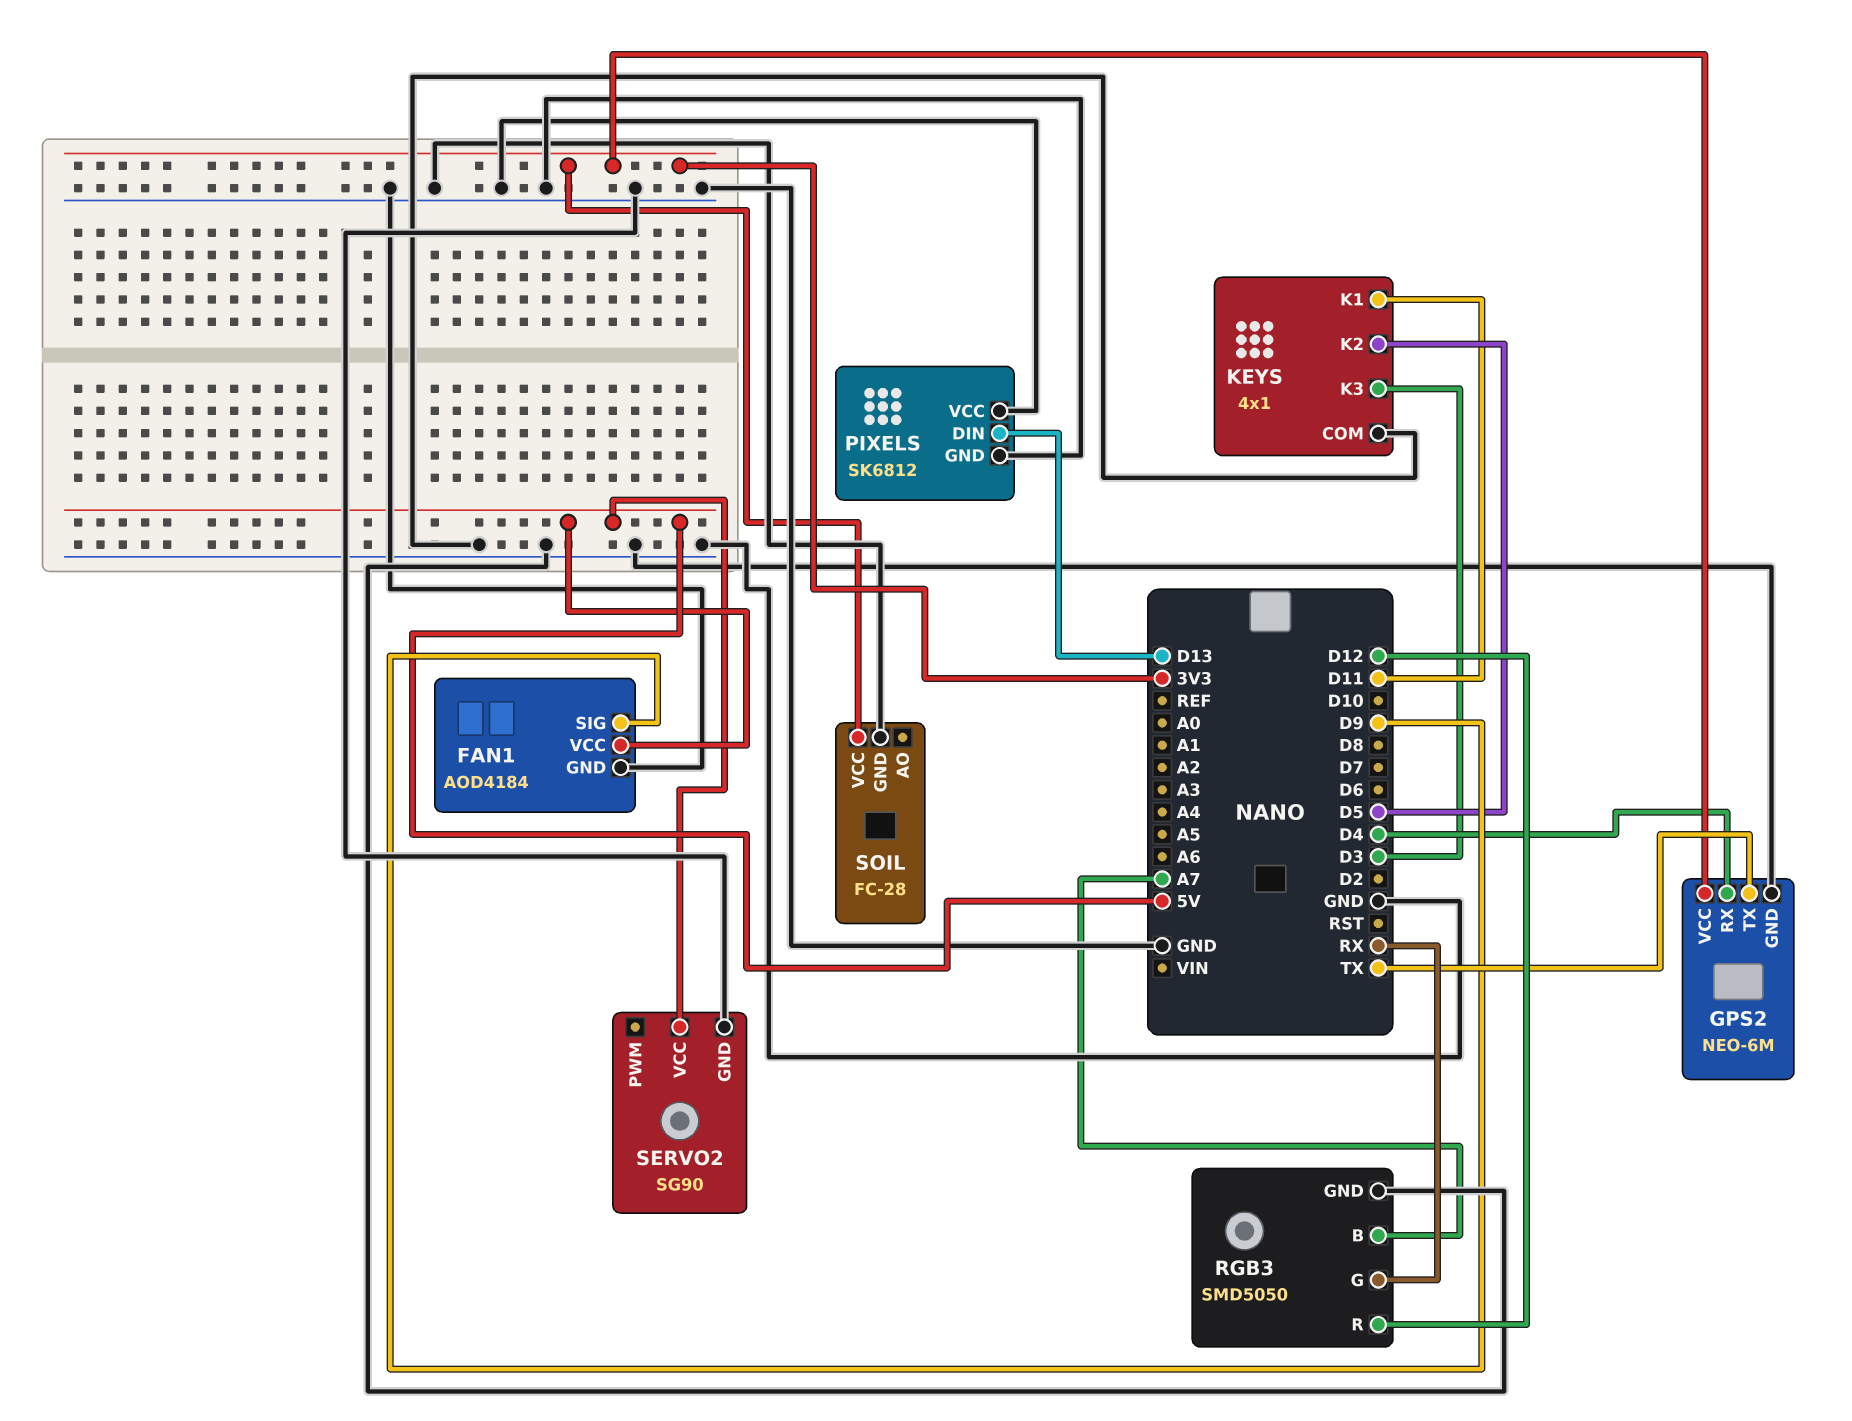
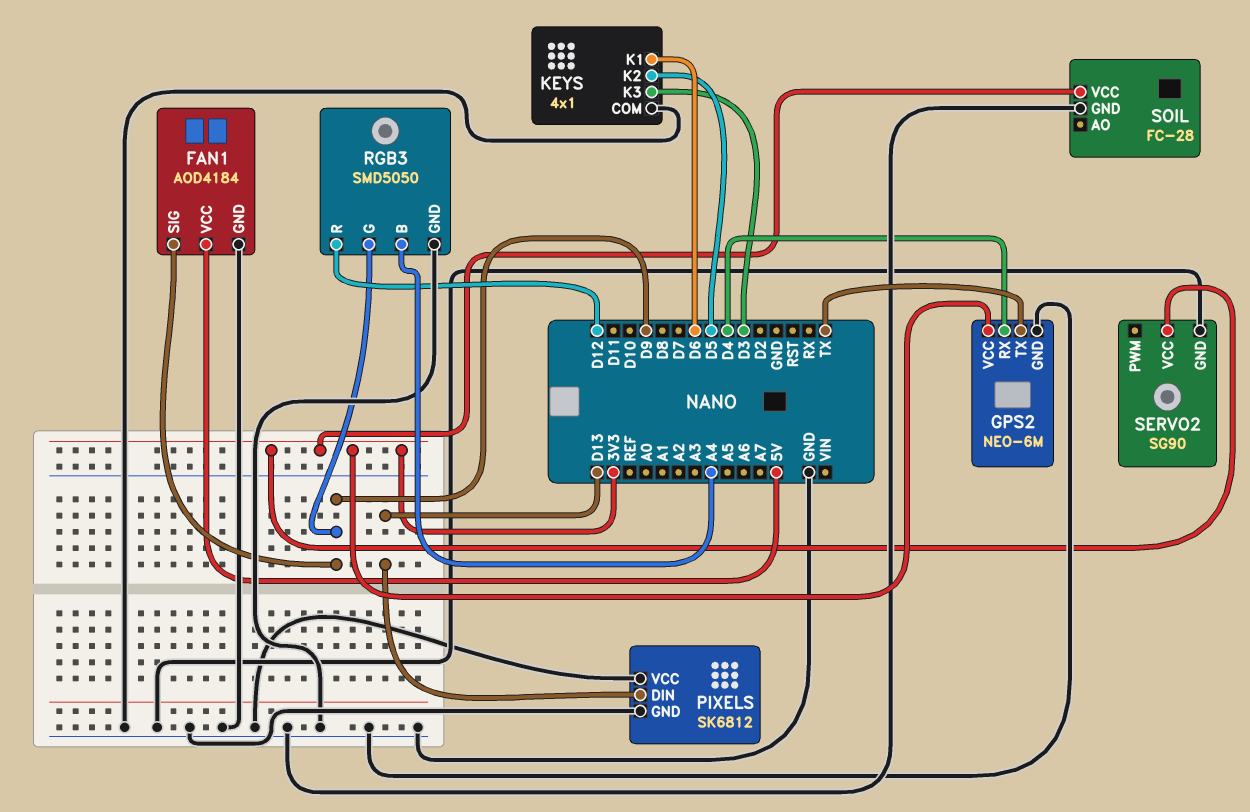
KEYS pin K1: D11 -> D6
RGB3 pin B: A7 -> A4
RGB3 pin G: RX -> D9
SERVO2 pin VCC: 5V -> 3V3

